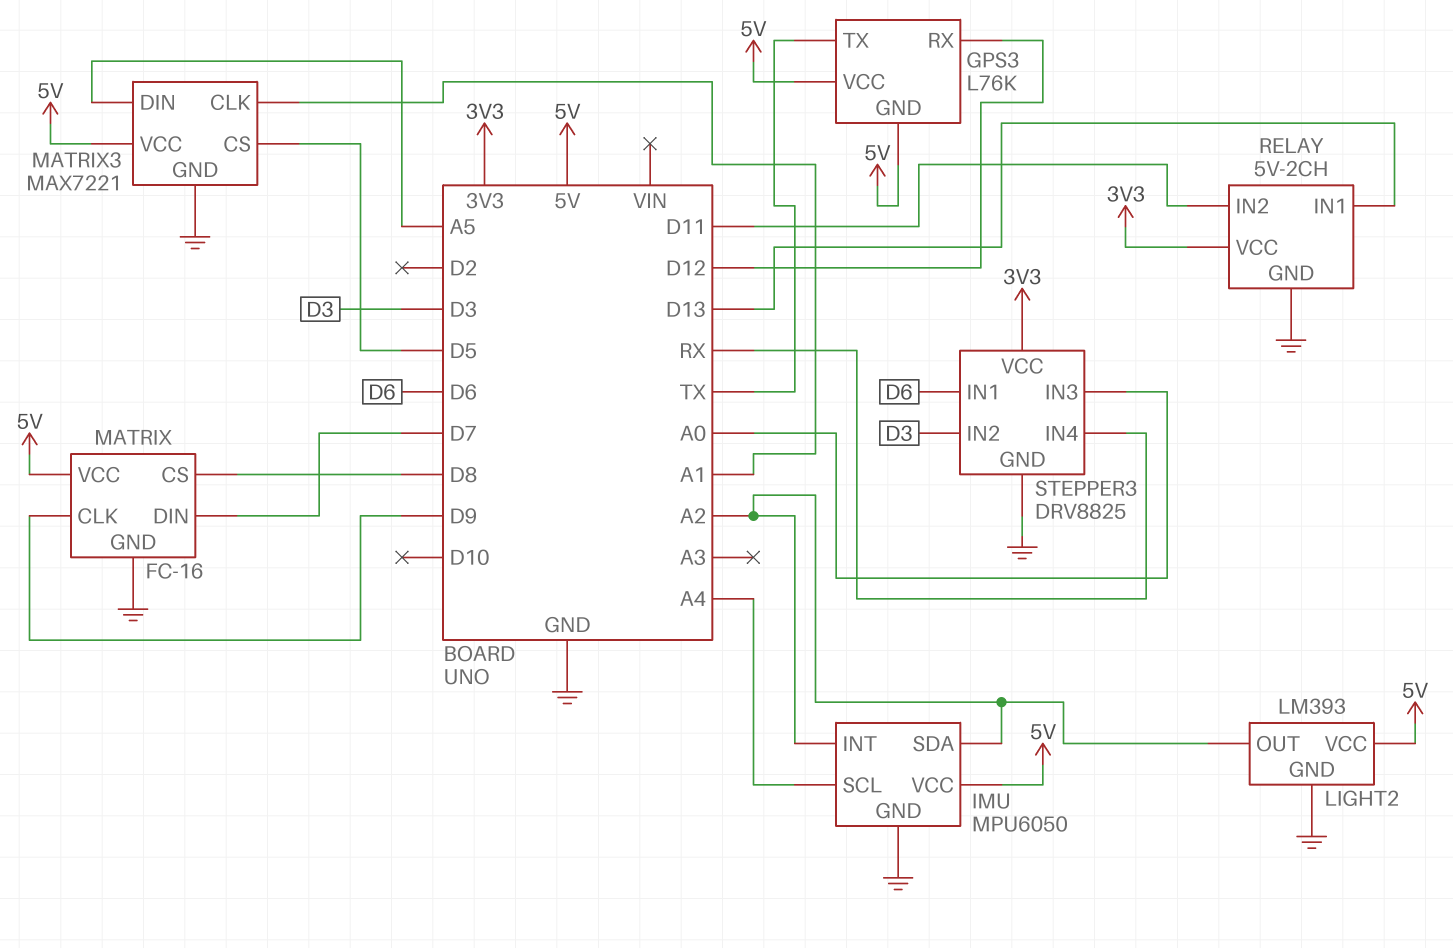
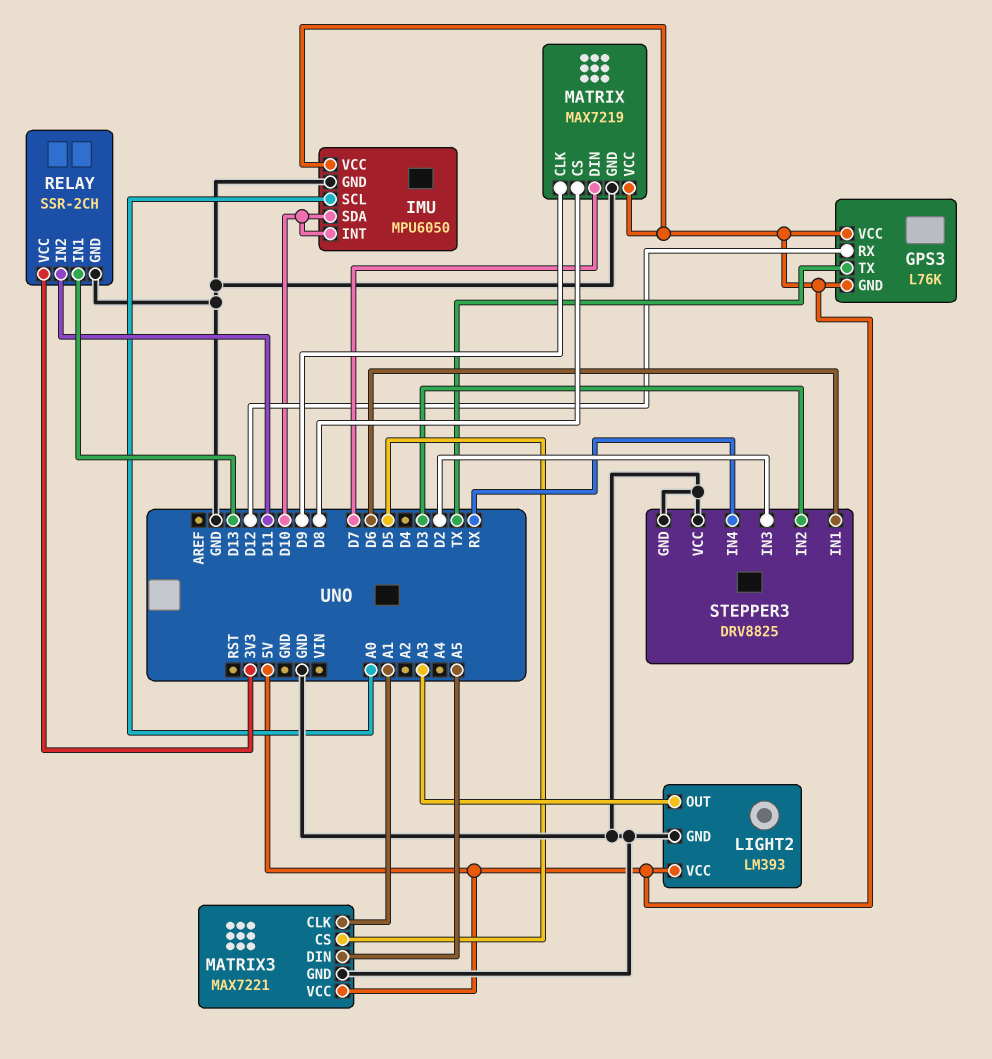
IMU pin INT: A2 -> D10
IMU pin SCL: A4 -> A0
IMU pin SDA: A2 -> D10
LIGHT2 pin OUT: A2 -> A3
MATRIX: FC-16 -> MAX7219
RELAY: 5V-2CH -> SSR-2CH
STEPPER3 pin IN3: A0 -> D2
STEPPER3 pin VCC: 3V3 -> GND

